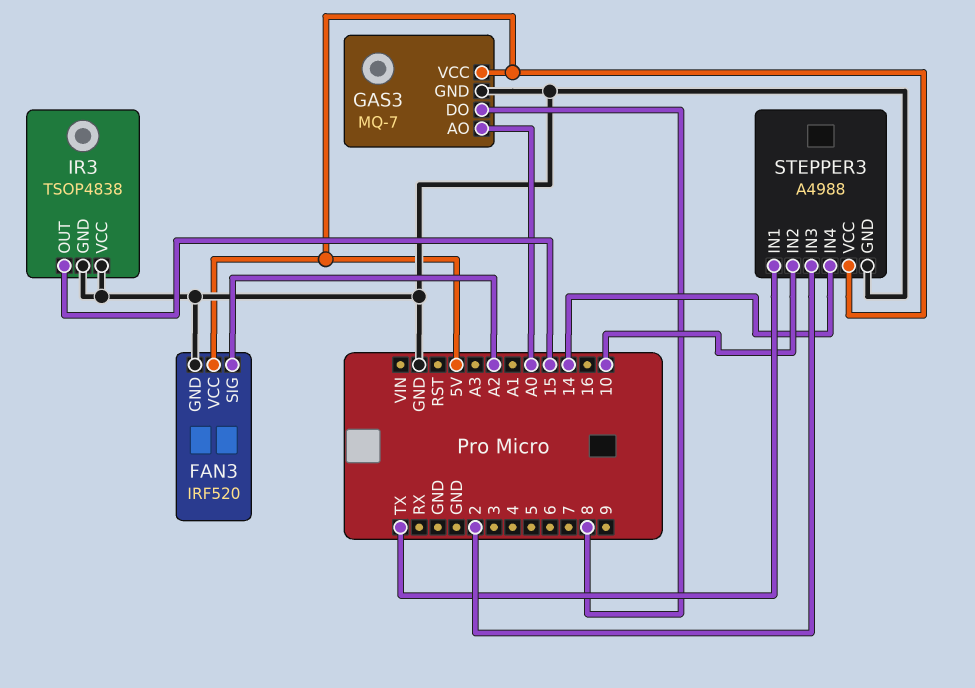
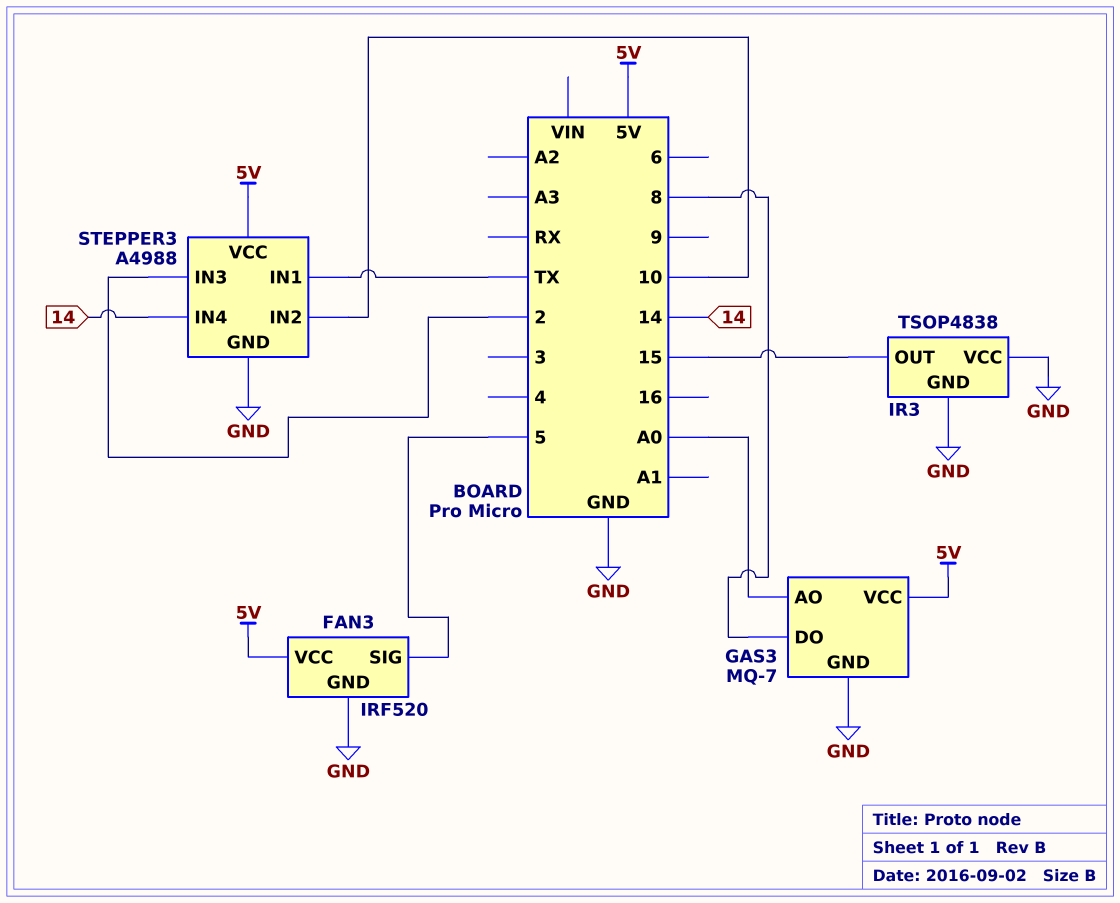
FAN3 pin SIG: A2 -> 5

